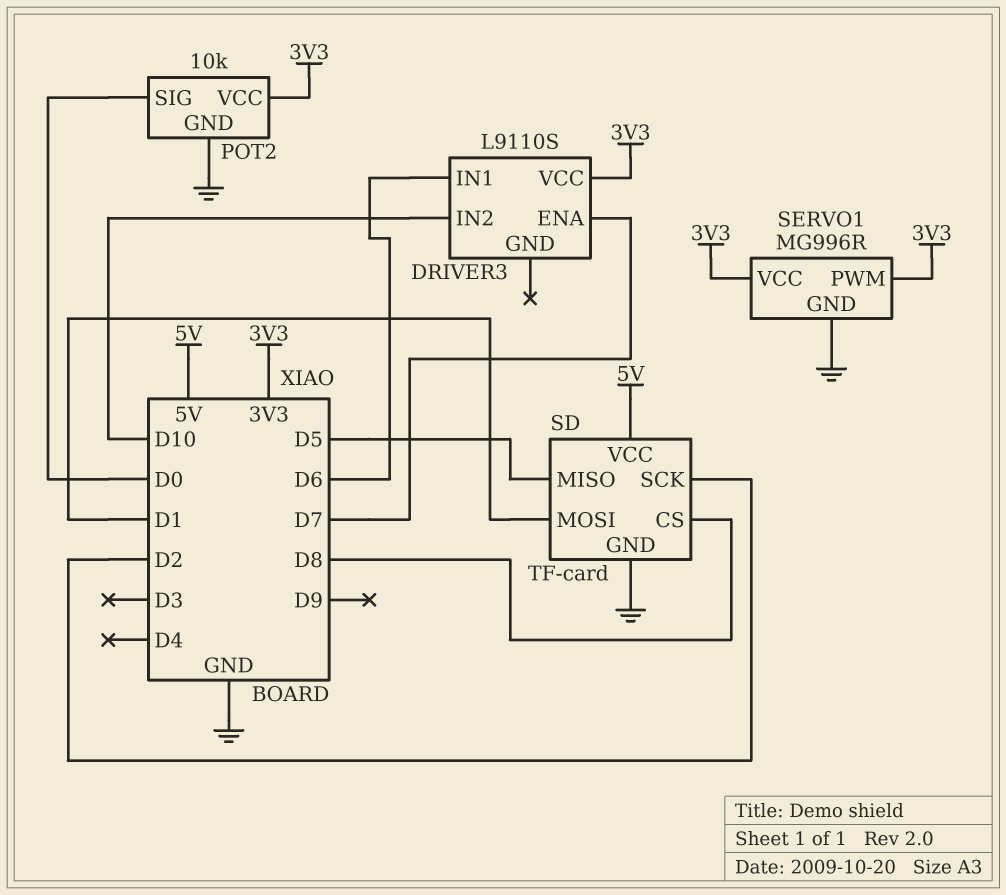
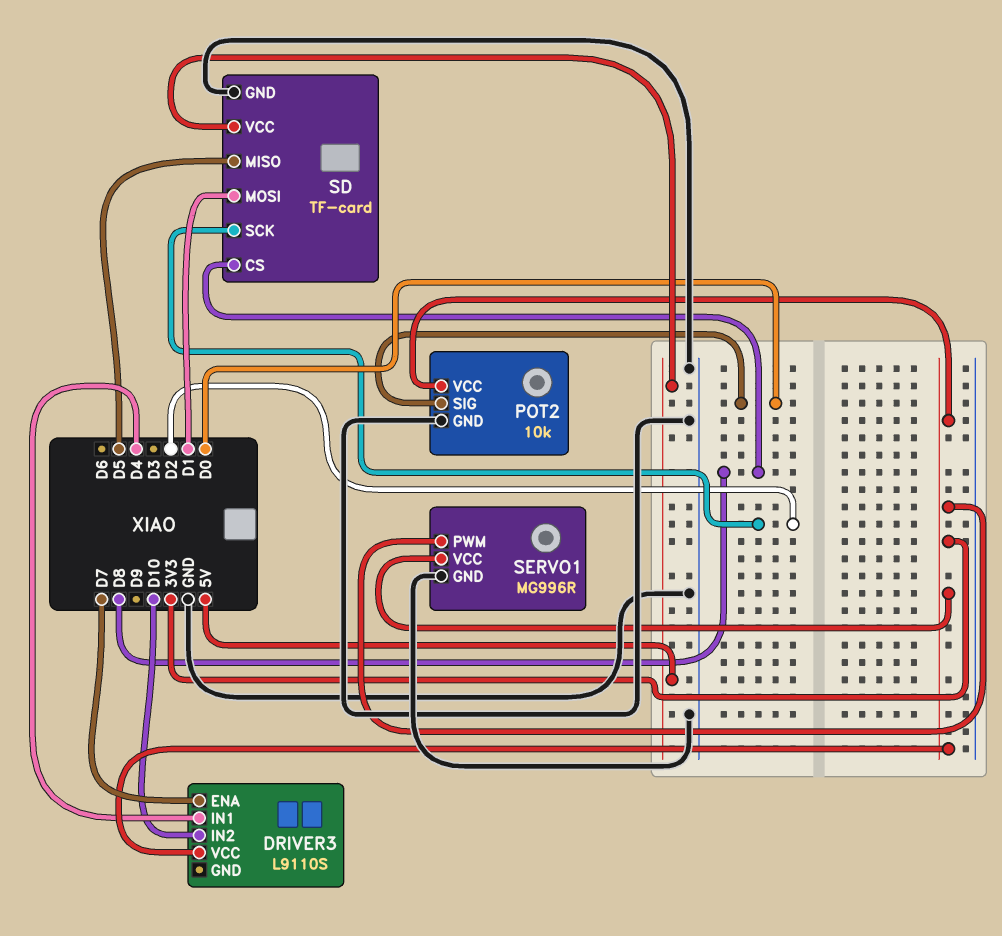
DRIVER3 pin IN1: D6 -> D4

